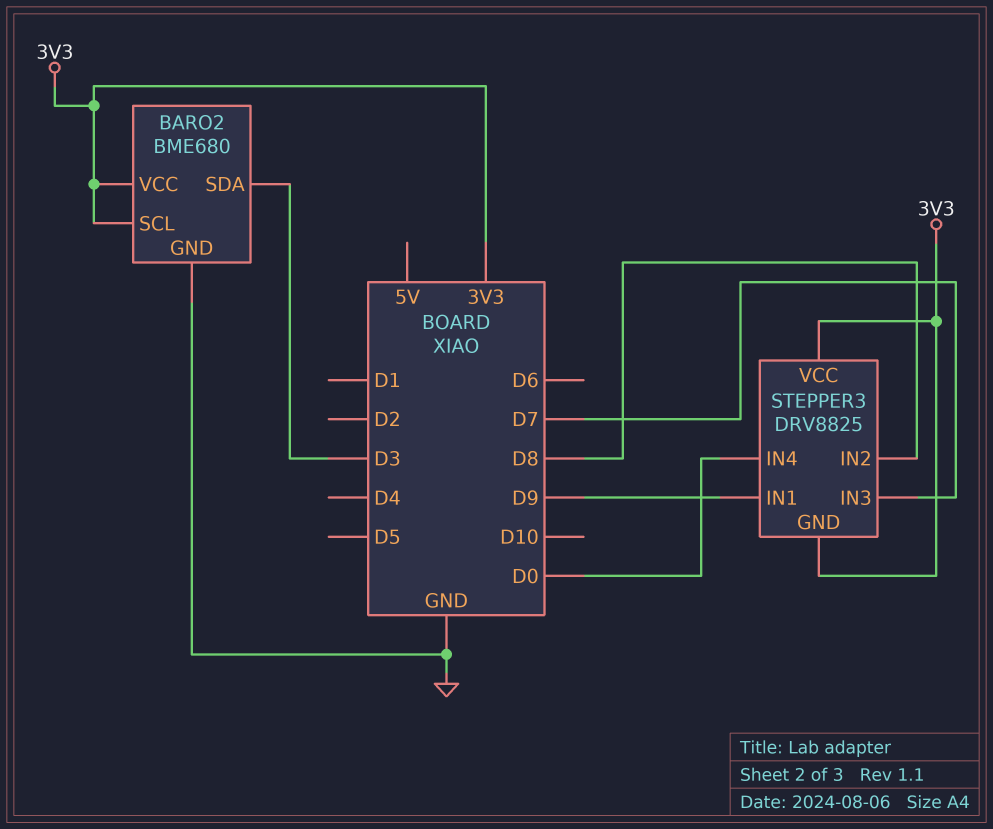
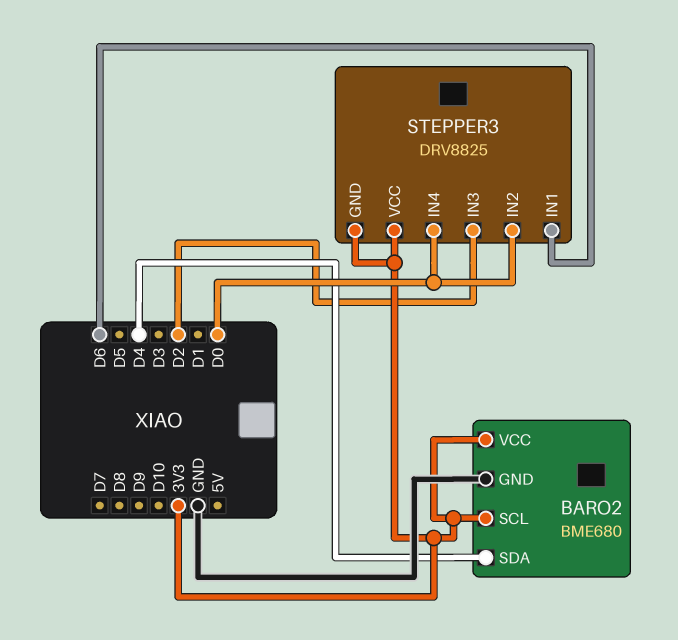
BARO2 pin SDA: D3 -> D4
STEPPER3 pin IN1: D9 -> D6
STEPPER3 pin IN2: D8 -> D0
STEPPER3 pin IN3: D7 -> D2

